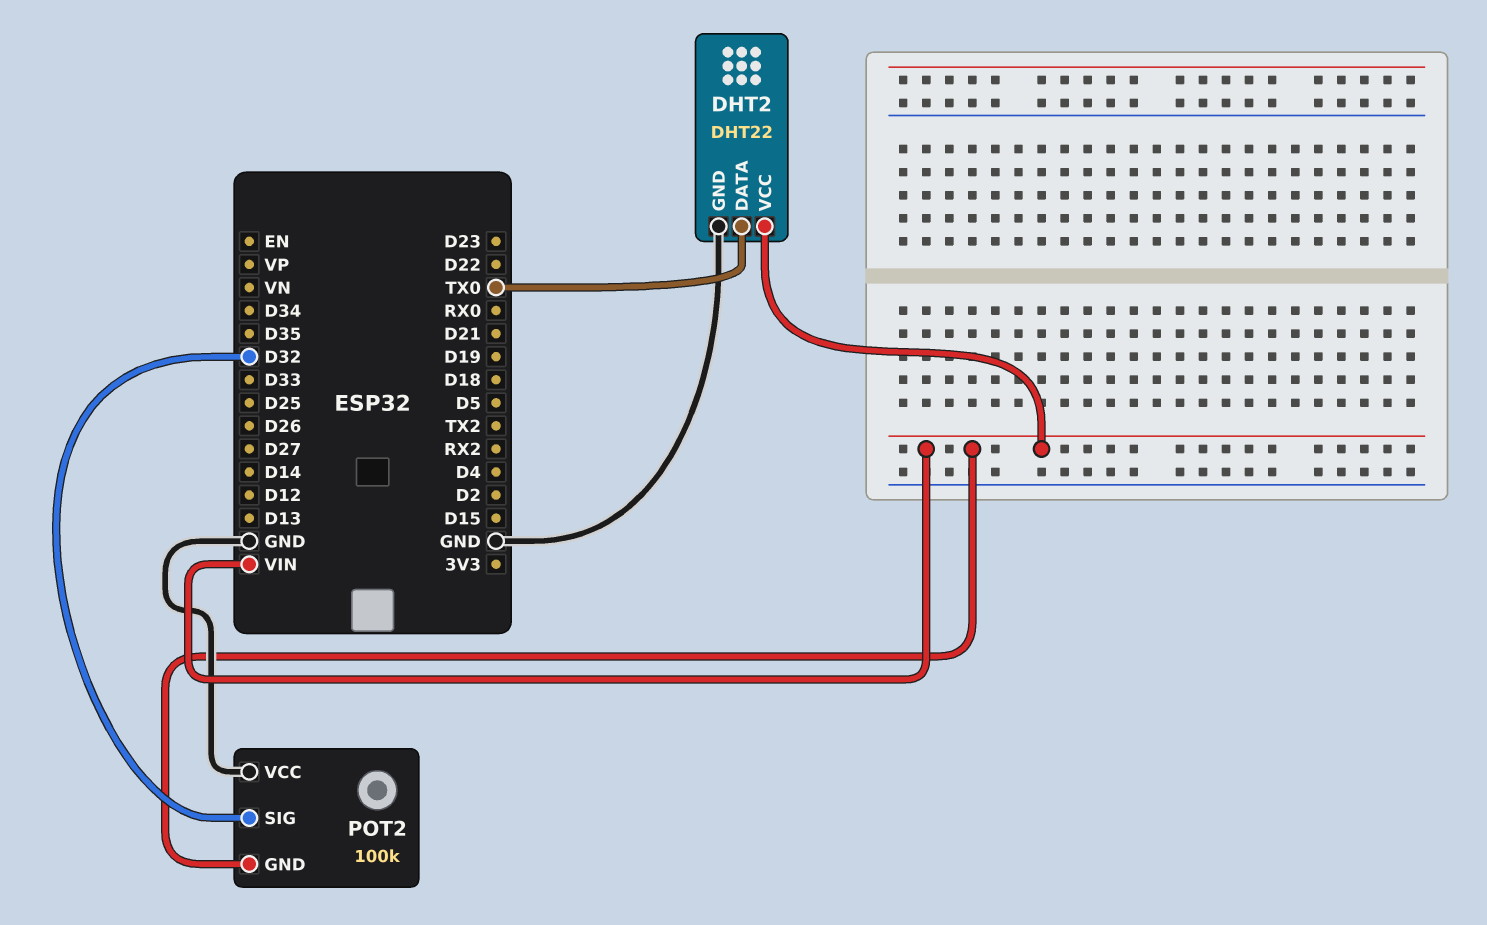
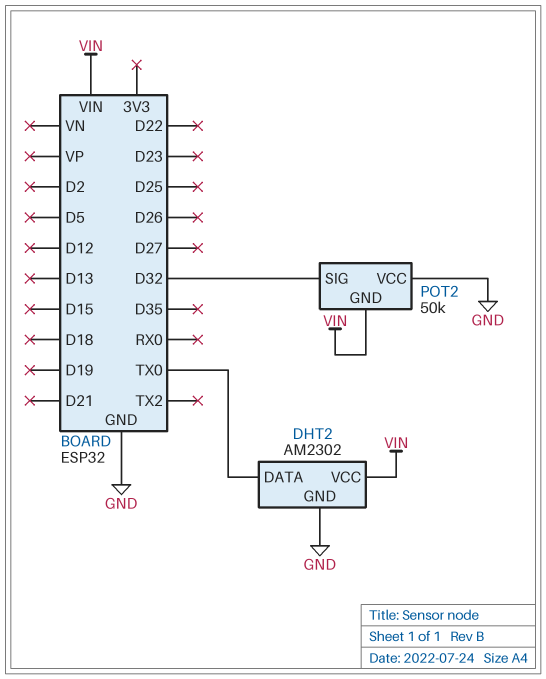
DHT2: DHT22 -> AM2302
POT2: 100k -> 50k

